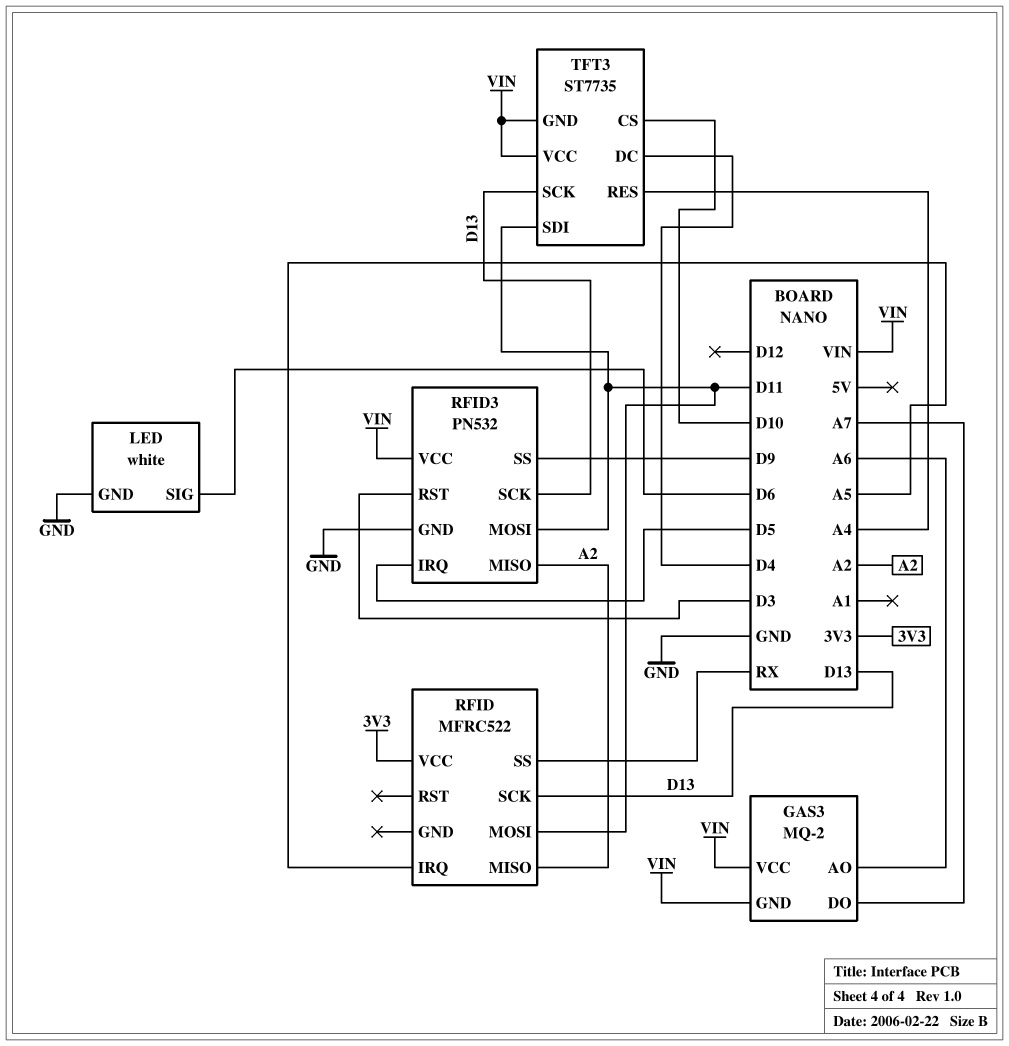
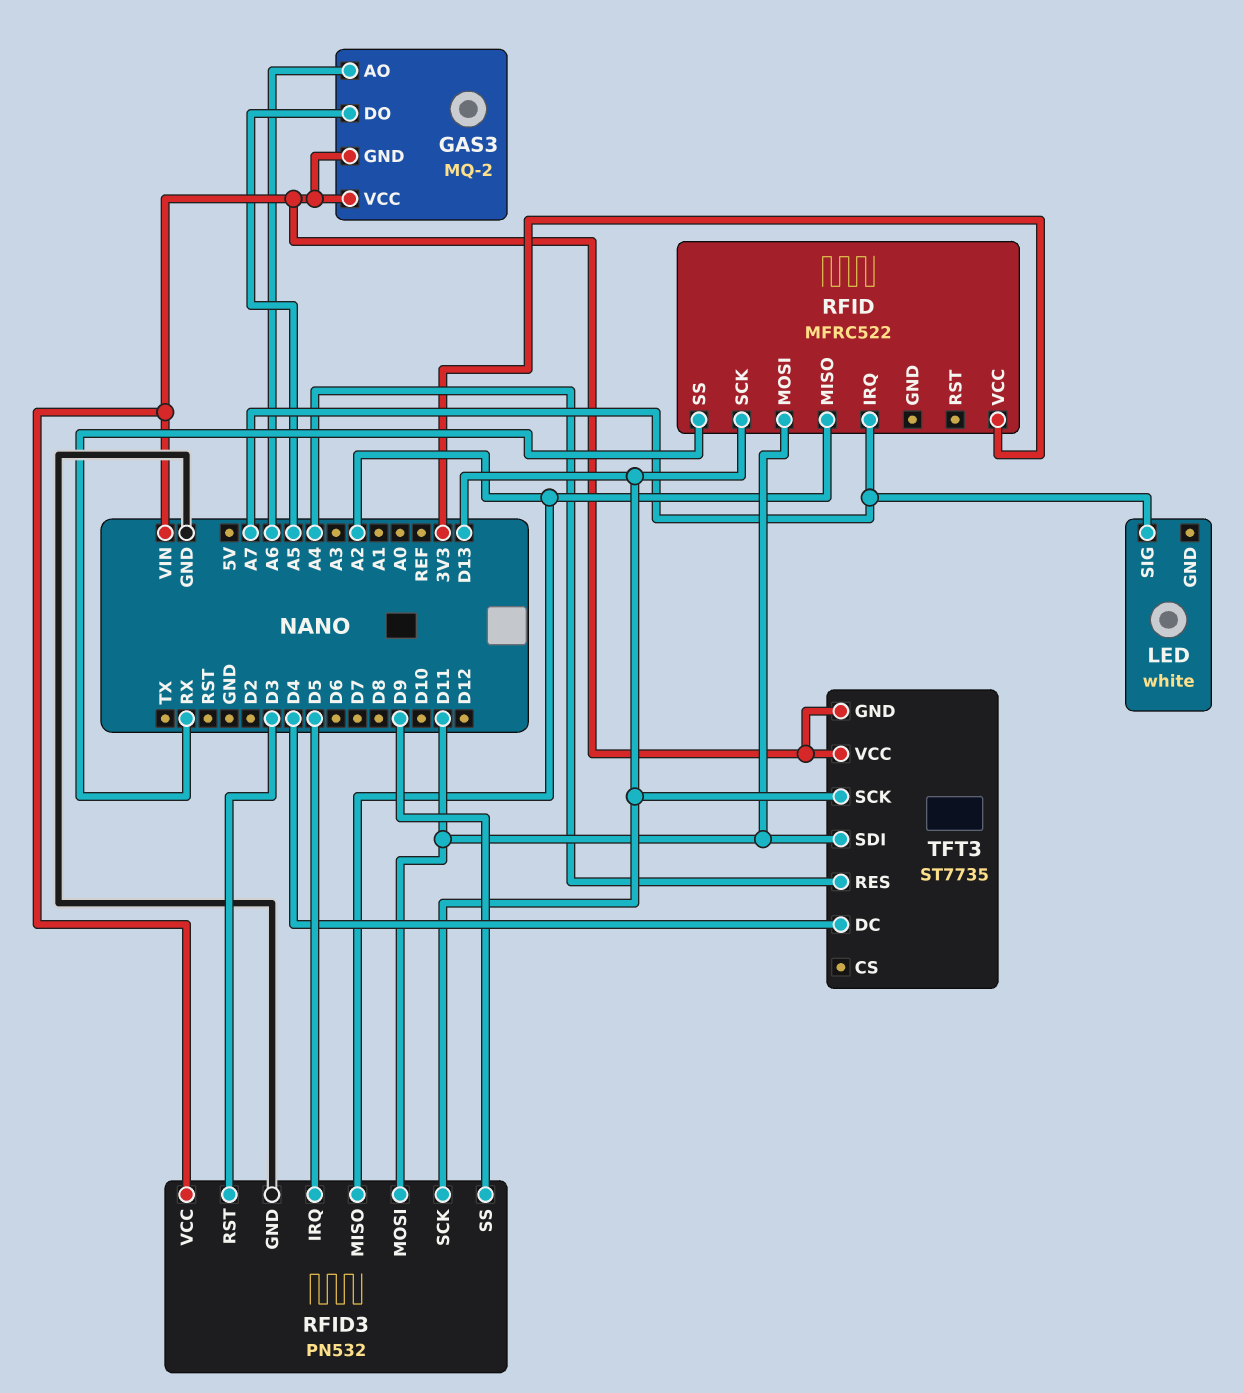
GAS3 pin DO: A7 -> A5
LED pin GND: GND -> none
LED pin SIG: D6 -> A7
RFID pin IRQ: A5 -> A7
TFT3 pin CS: D10 -> none

